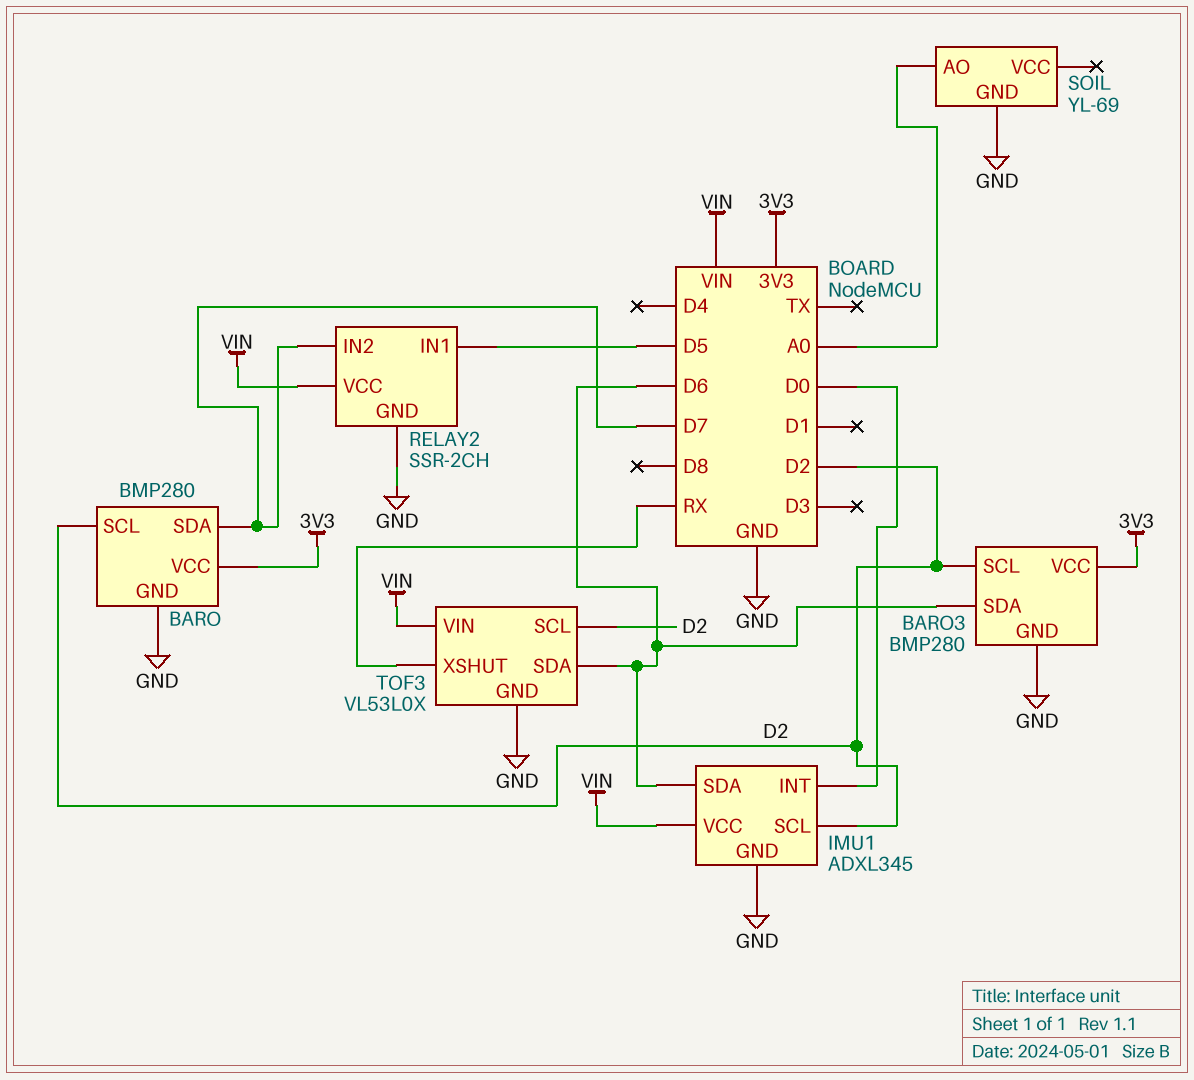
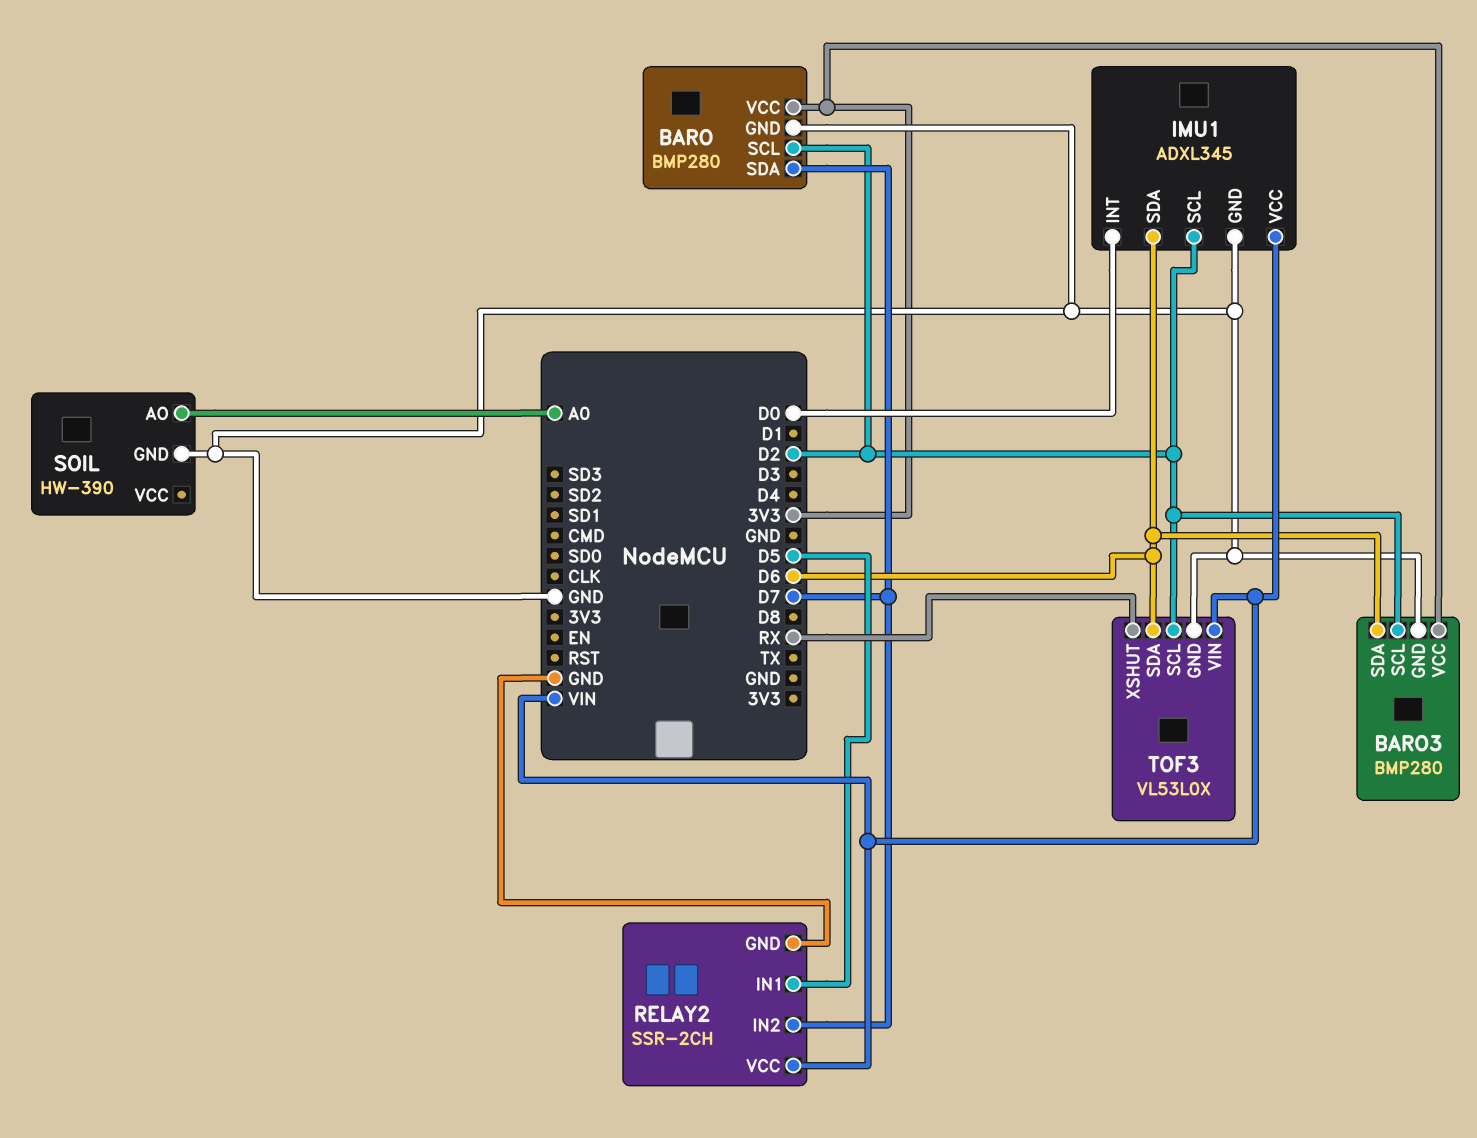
SOIL: YL-69 -> HW-390

